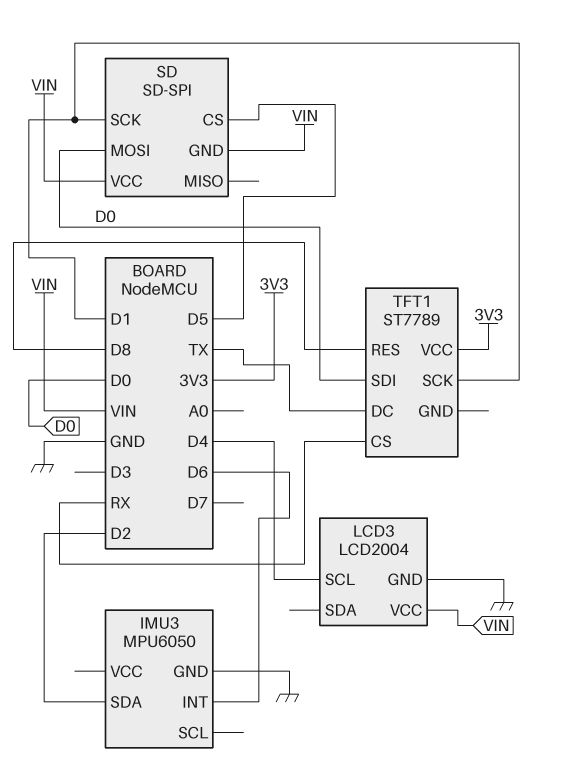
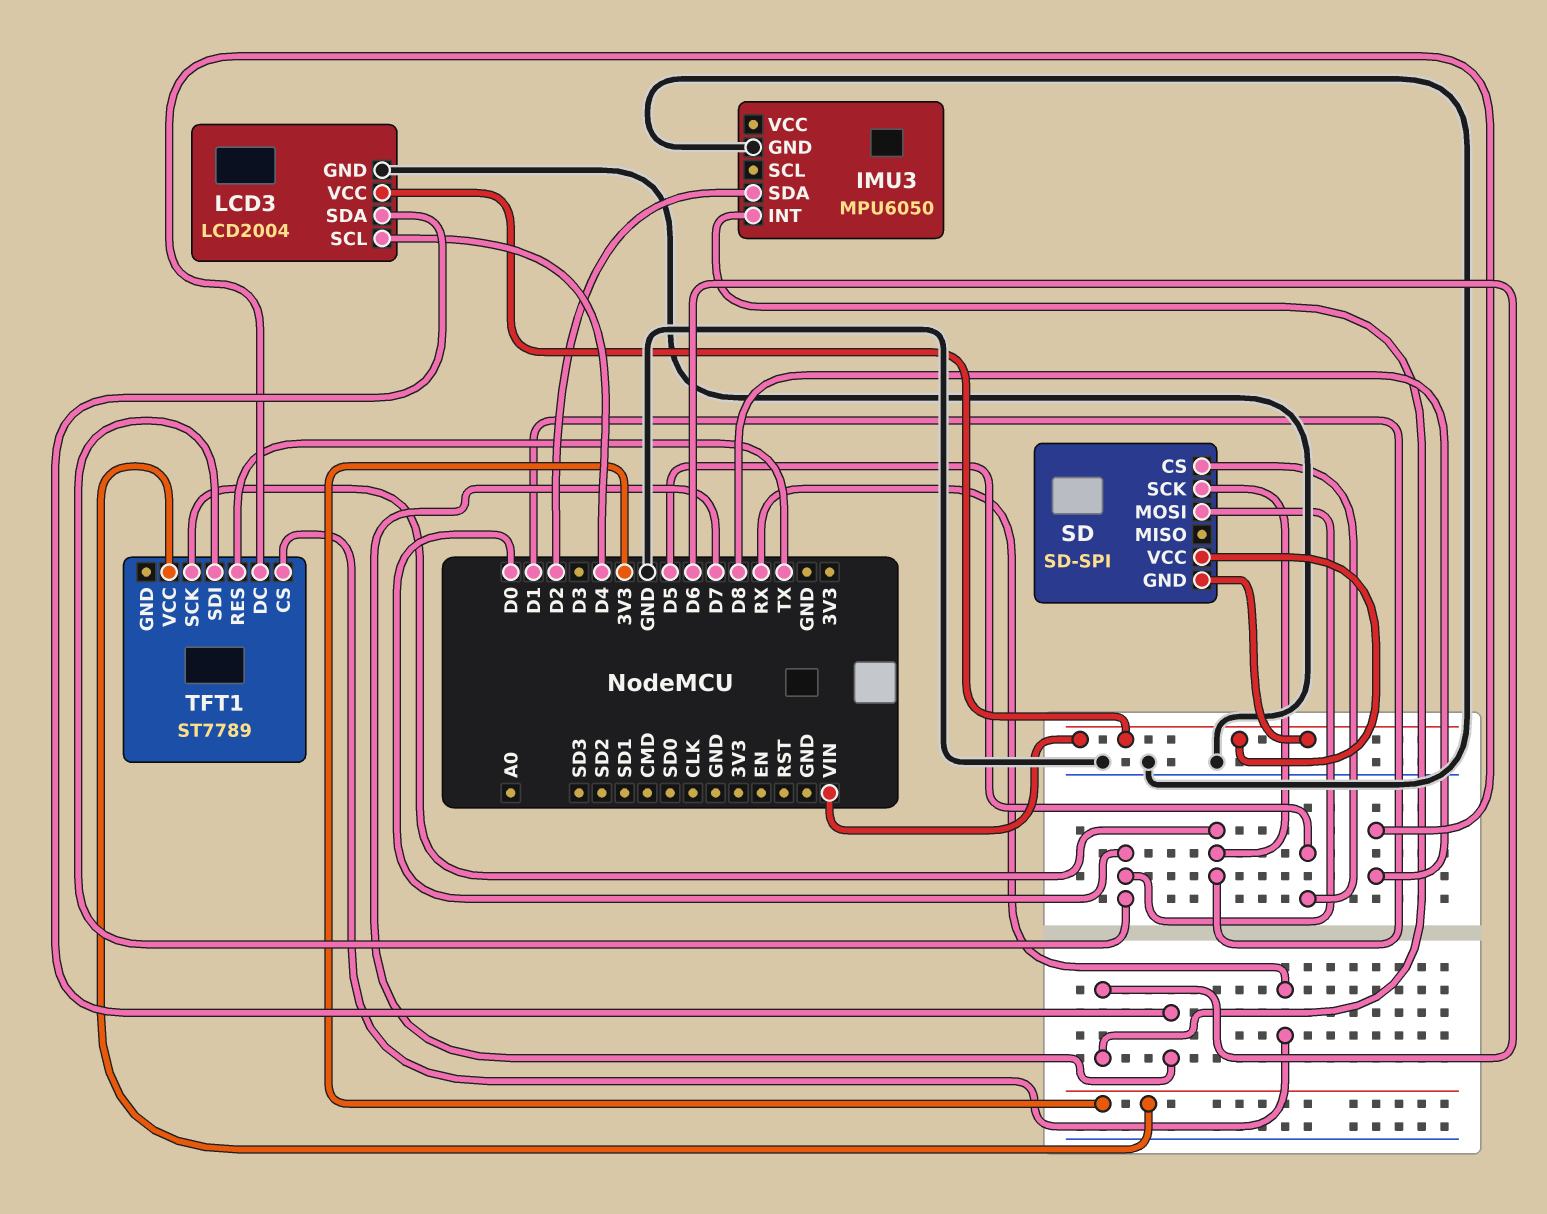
LCD3 pin SDA: none -> D7
TFT1 pin DC: TX -> D8
TFT1 pin RES: D8 -> TX

